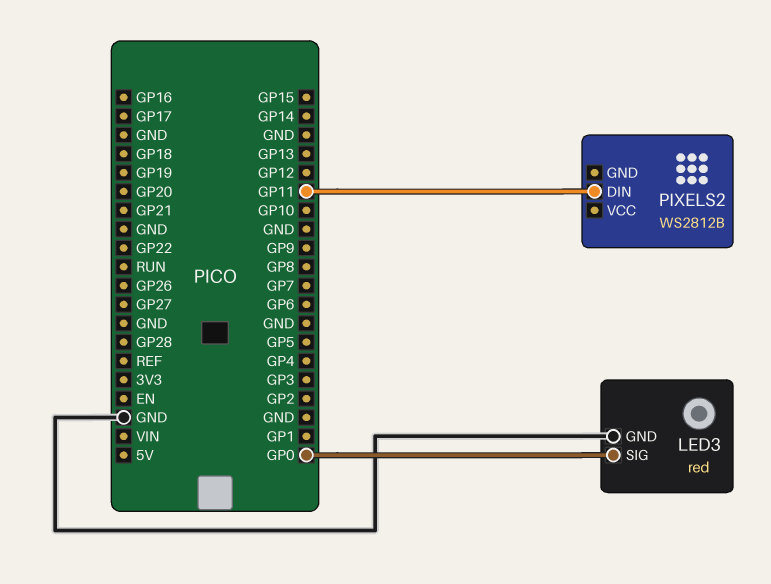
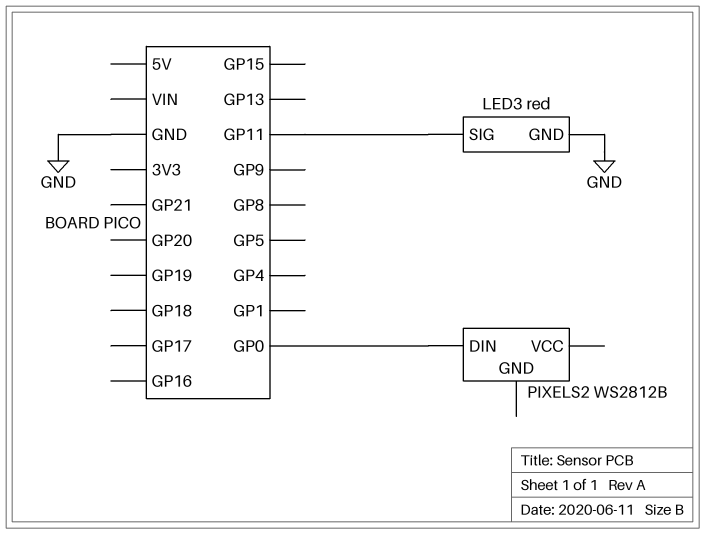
LED3 pin SIG: GP0 -> GP11
PIXELS2 pin DIN: GP11 -> GP0

